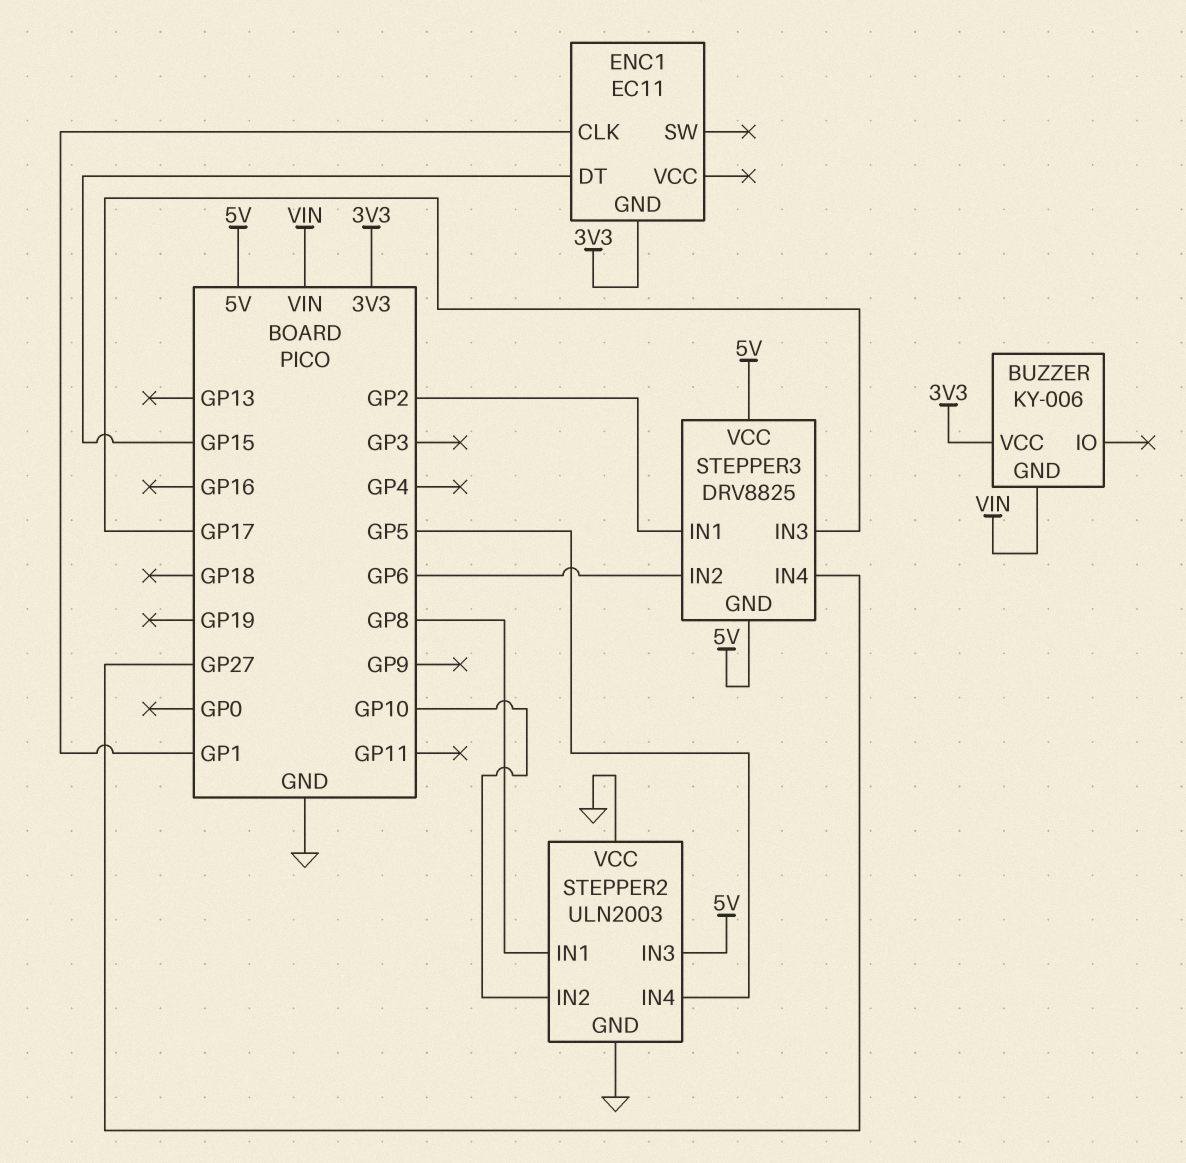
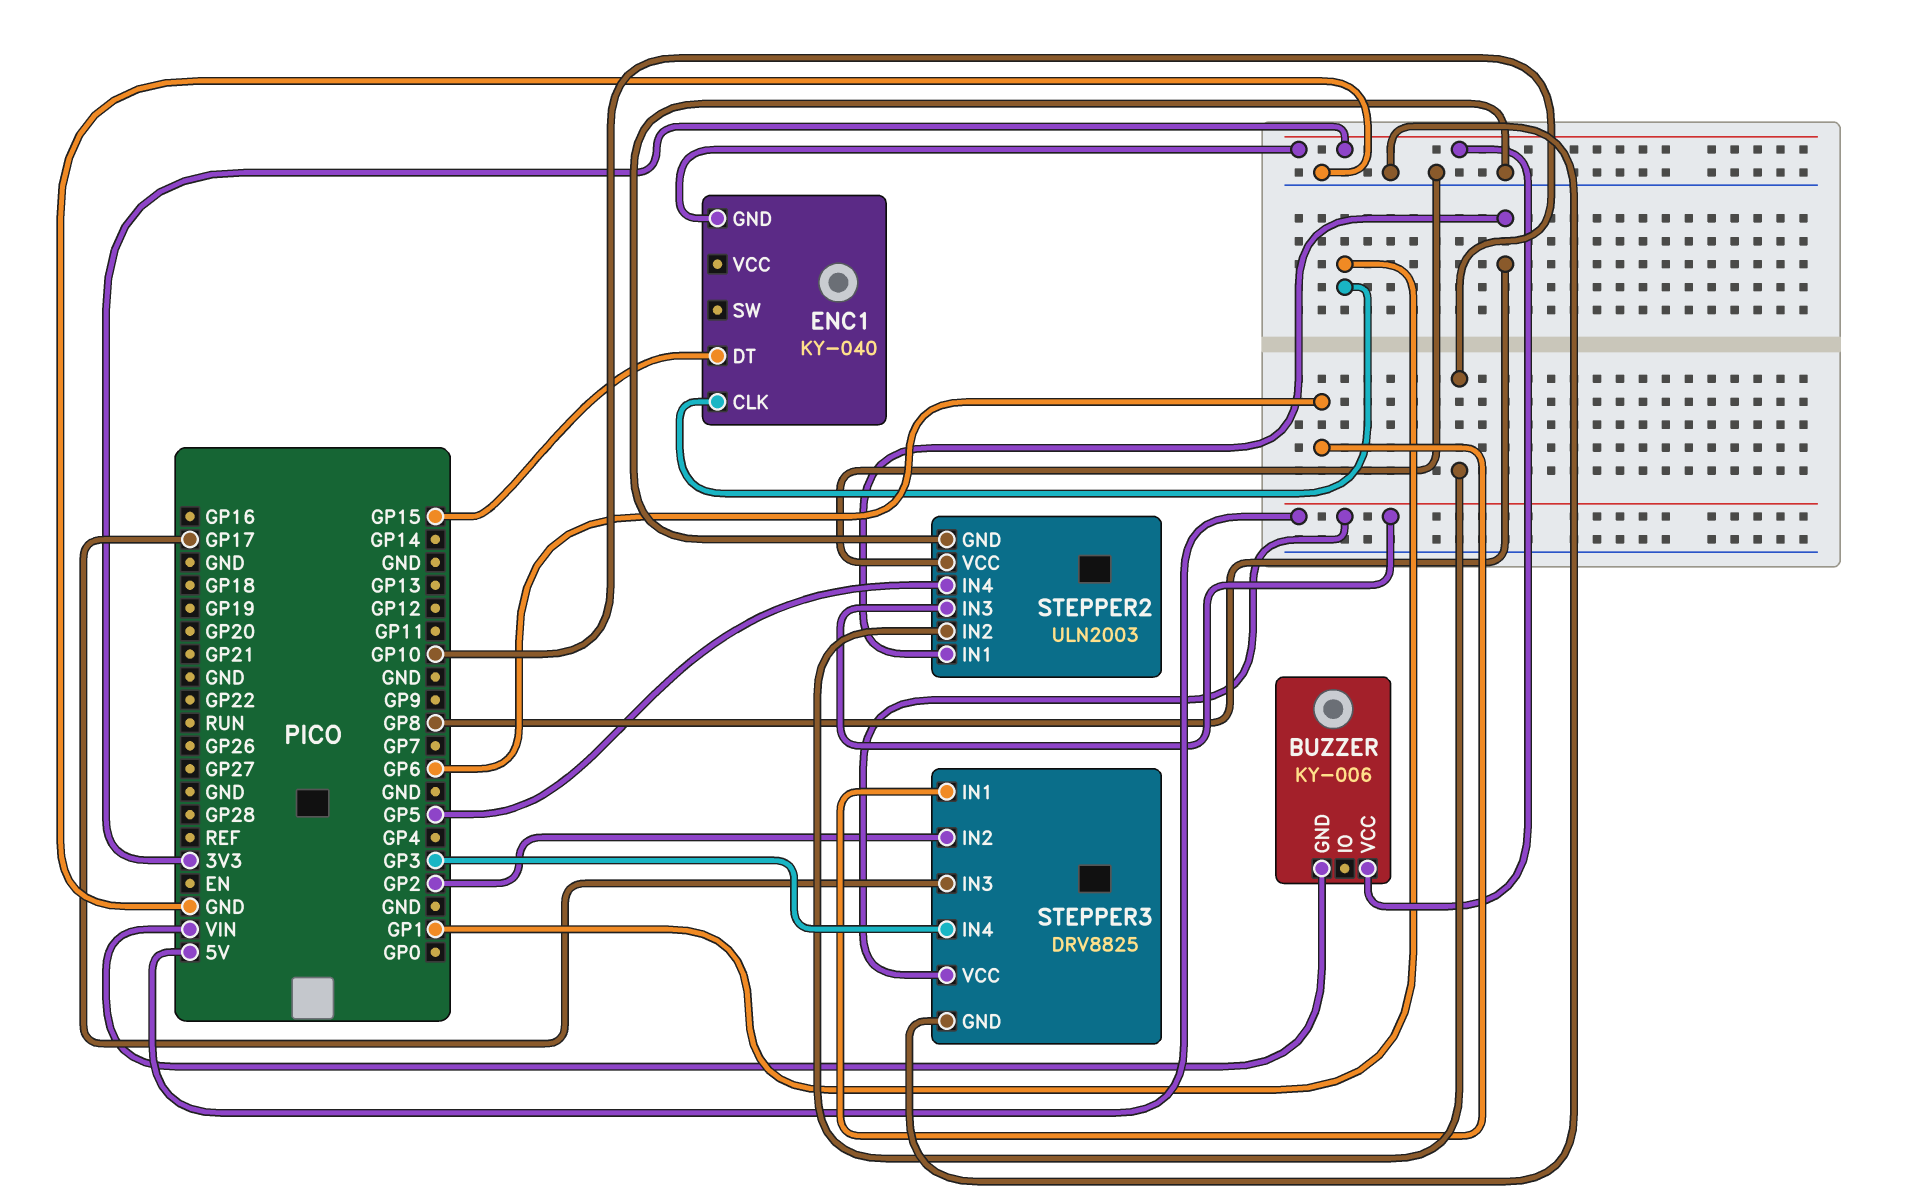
ENC1: EC11 -> KY-040
STEPPER3 pin GND: 5V -> GND
STEPPER3 pin IN1: GP2 -> GP6
STEPPER3 pin IN2: GP6 -> GP2
STEPPER3 pin IN4: GP27 -> GP3

